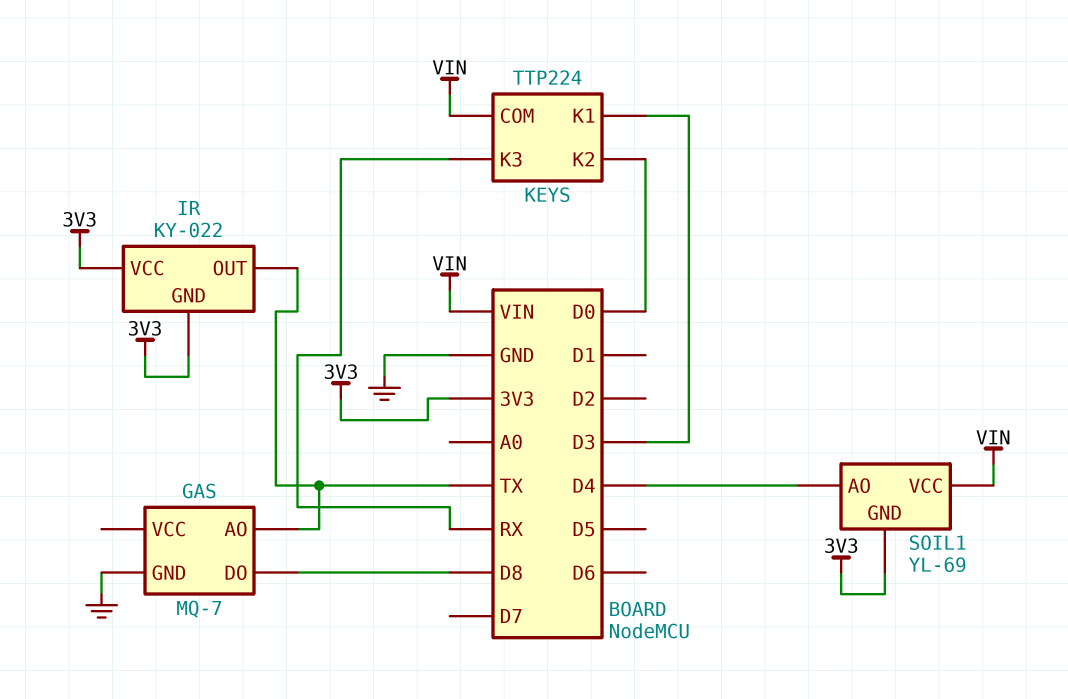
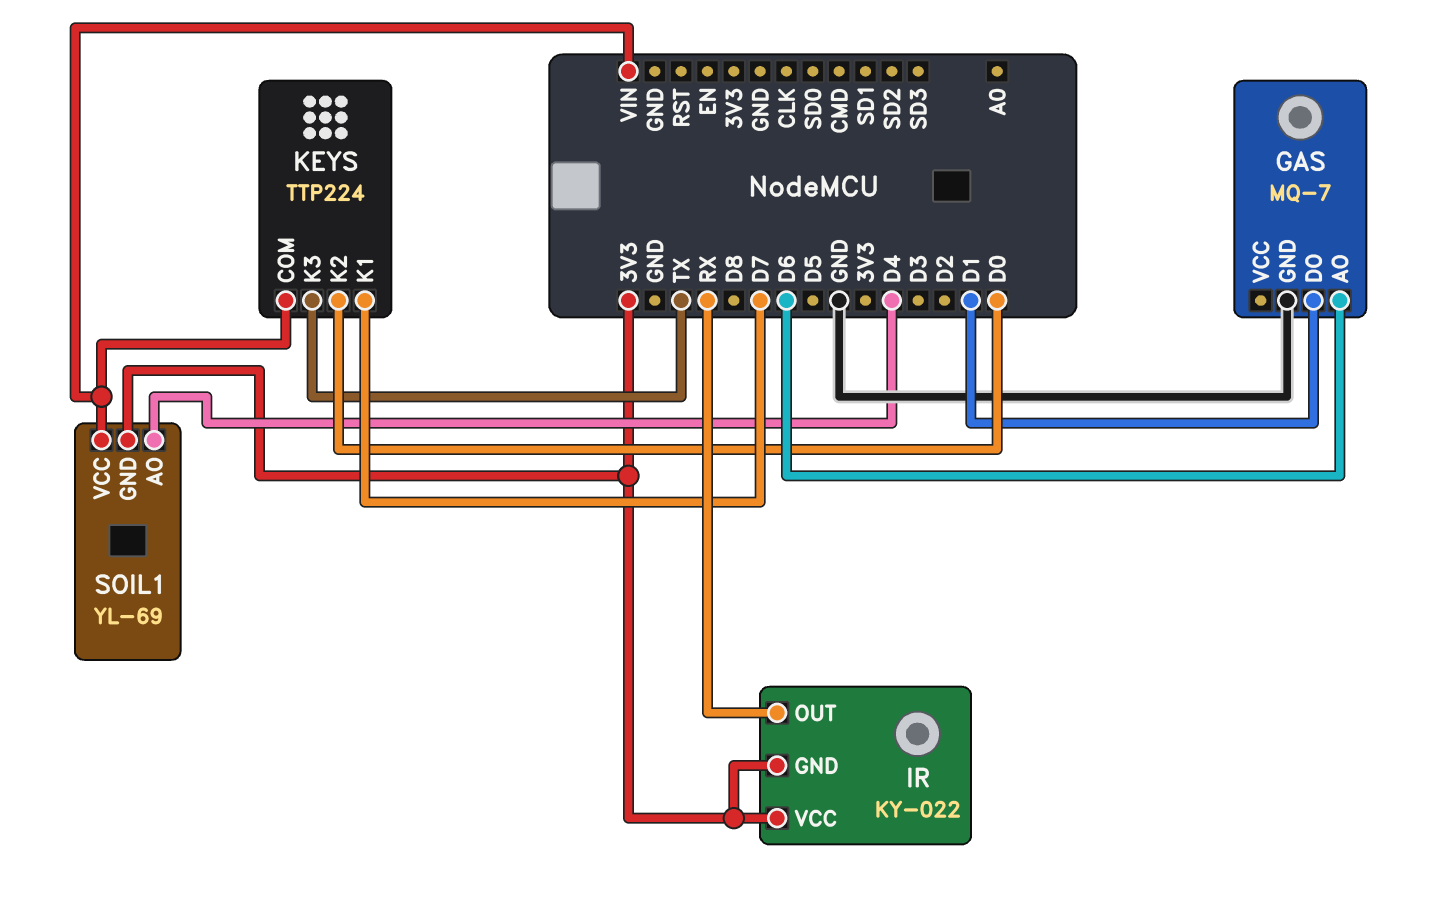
GAS pin AO: TX -> D6
GAS pin DO: D8 -> D1
IR pin OUT: TX -> RX
KEYS pin K1: D3 -> D7
KEYS pin K3: RX -> TX

